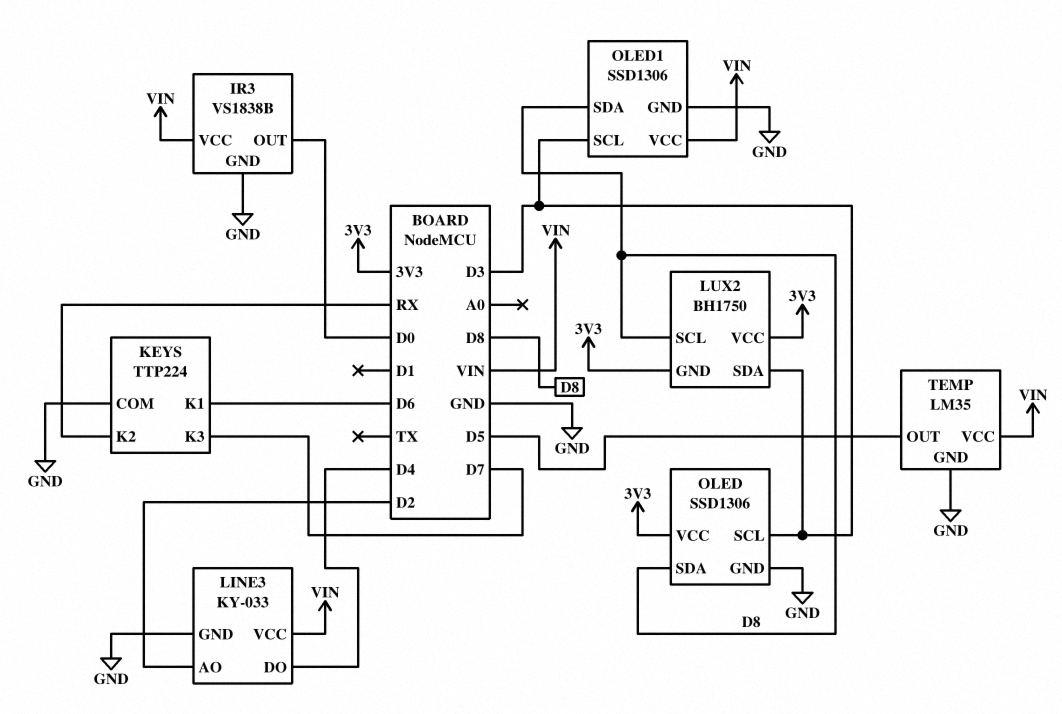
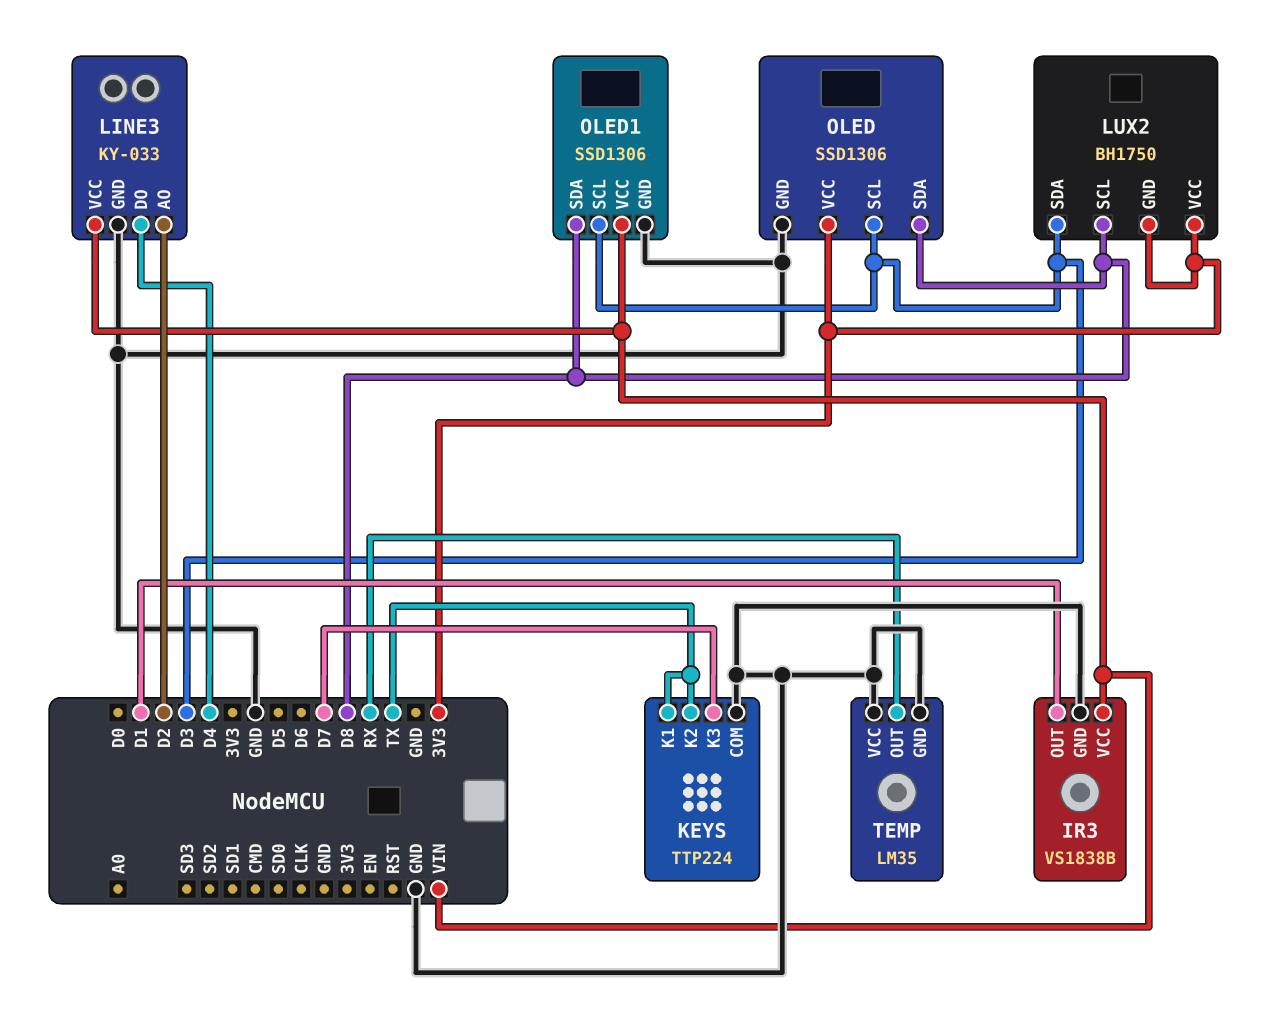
IR3 pin OUT: D0 -> D1
KEYS pin K1: D6 -> TX
KEYS pin K2: RX -> TX
TEMP pin OUT: D5 -> RX
TEMP pin VCC: VIN -> GND

